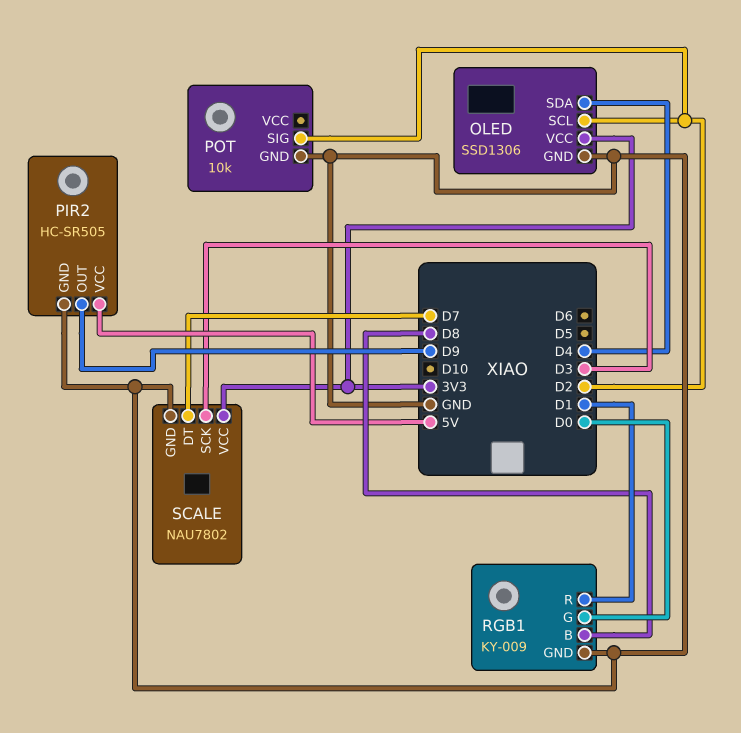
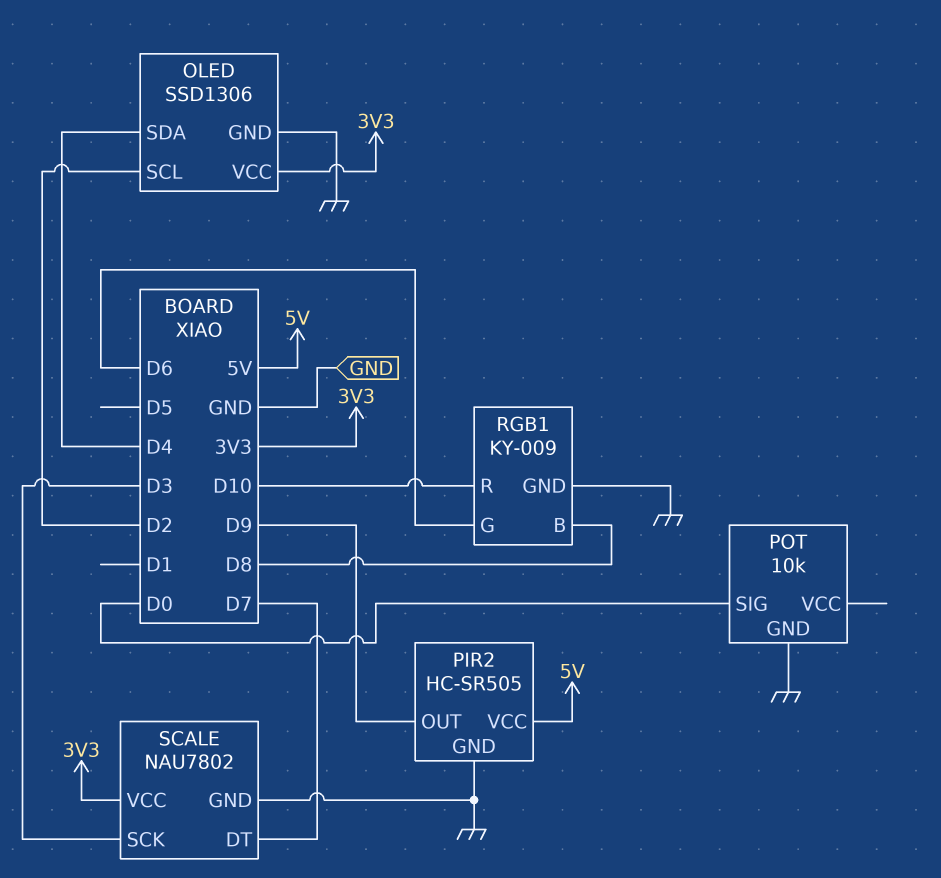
POT pin SIG: D2 -> D0
RGB1 pin G: D0 -> D6
RGB1 pin R: D1 -> D10

